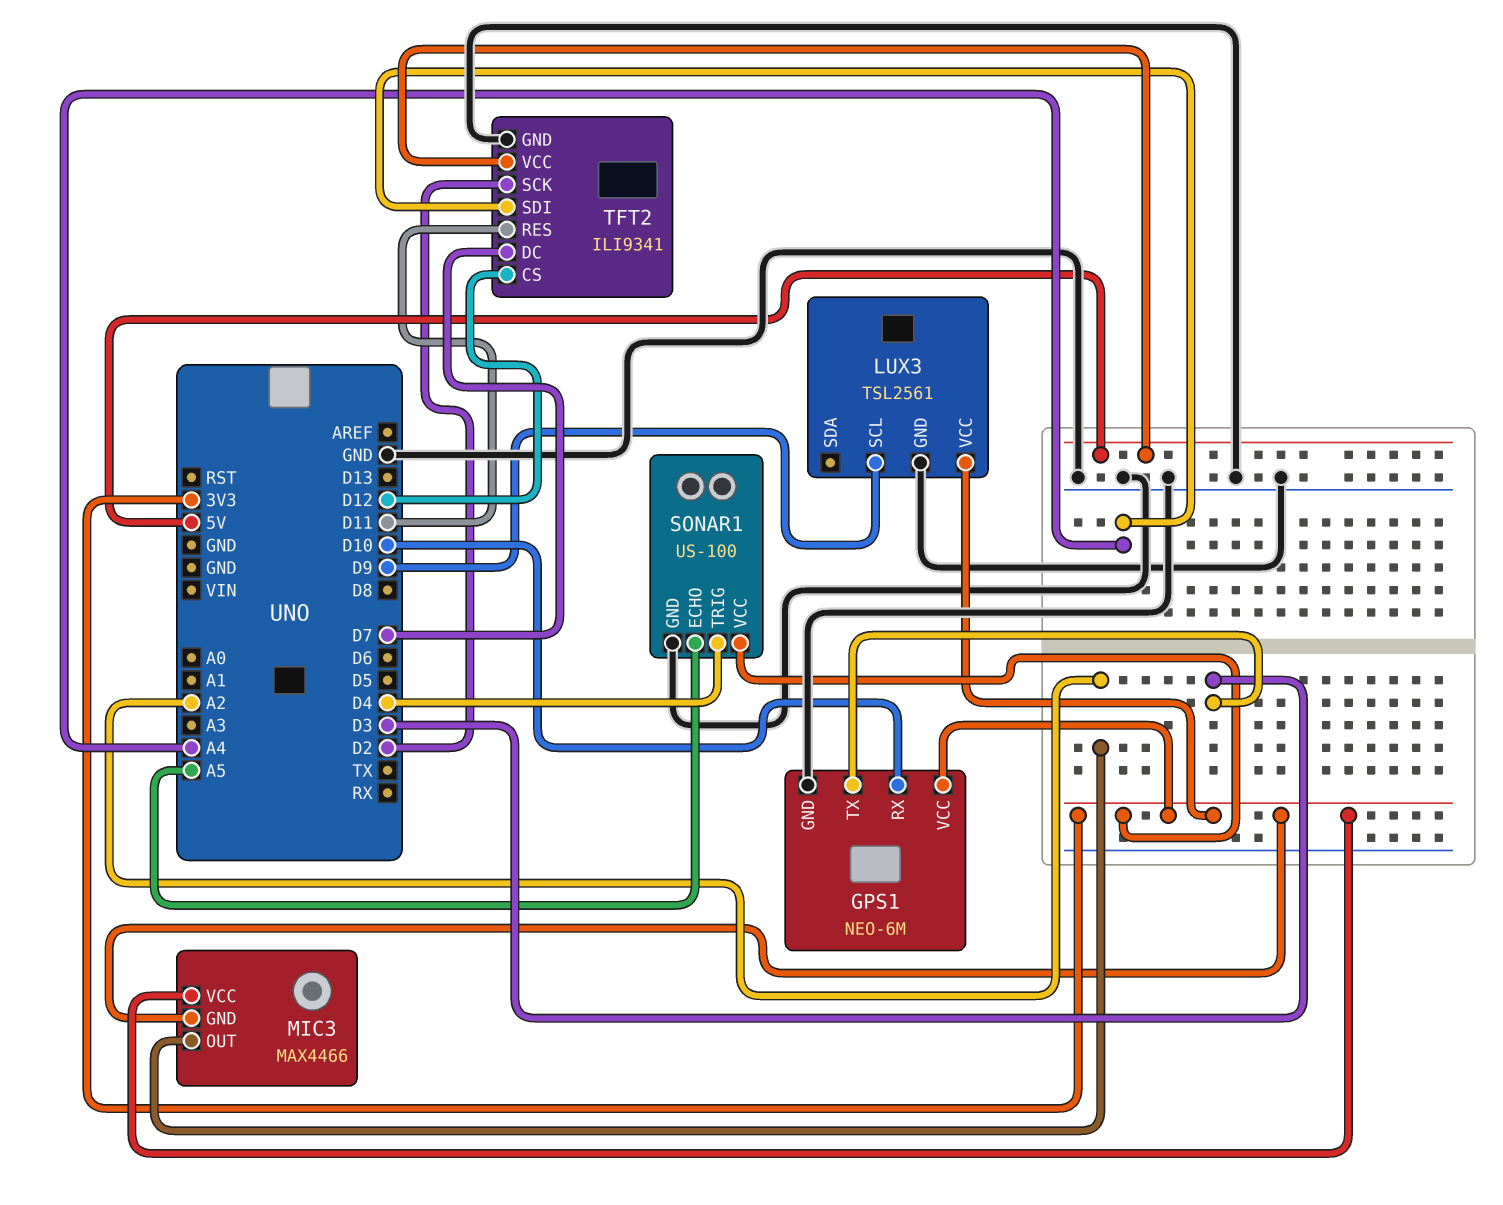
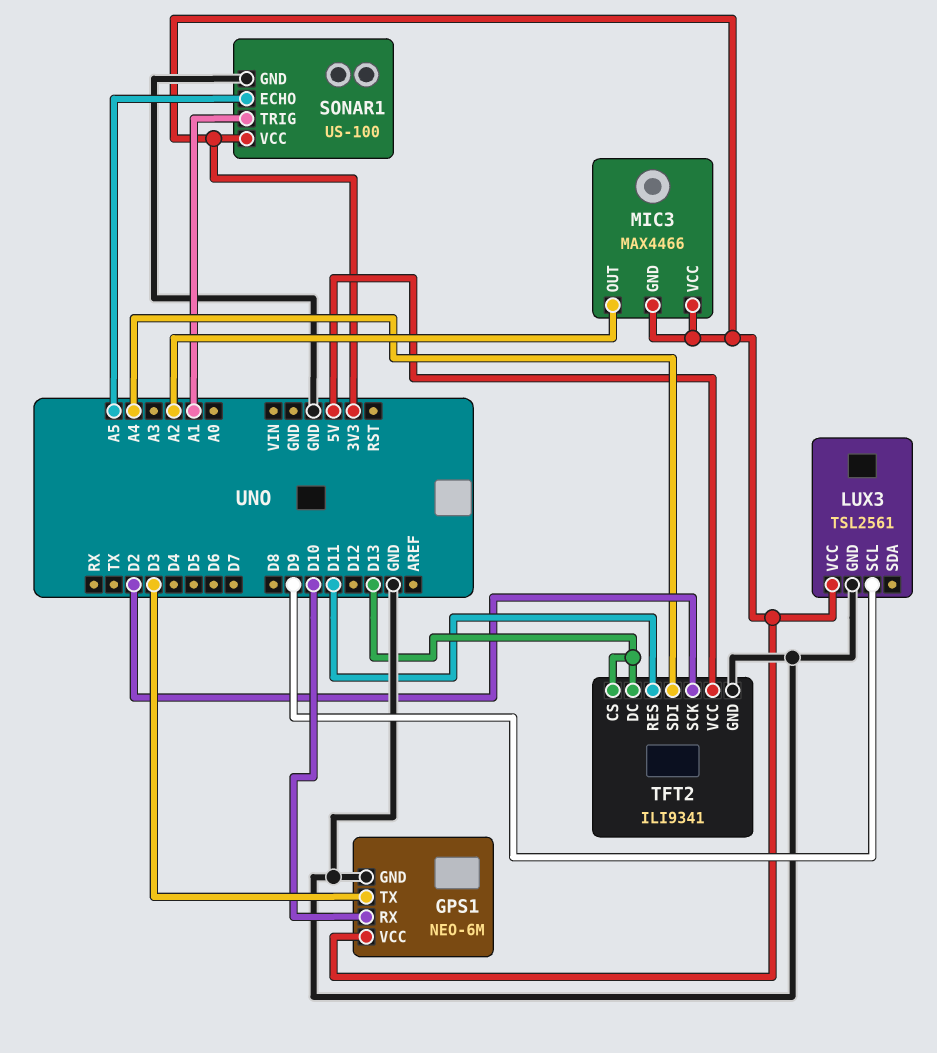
SONAR1 pin TRIG: D4 -> A1
TFT2 pin CS: D12 -> D13
TFT2 pin DC: D7 -> D13

